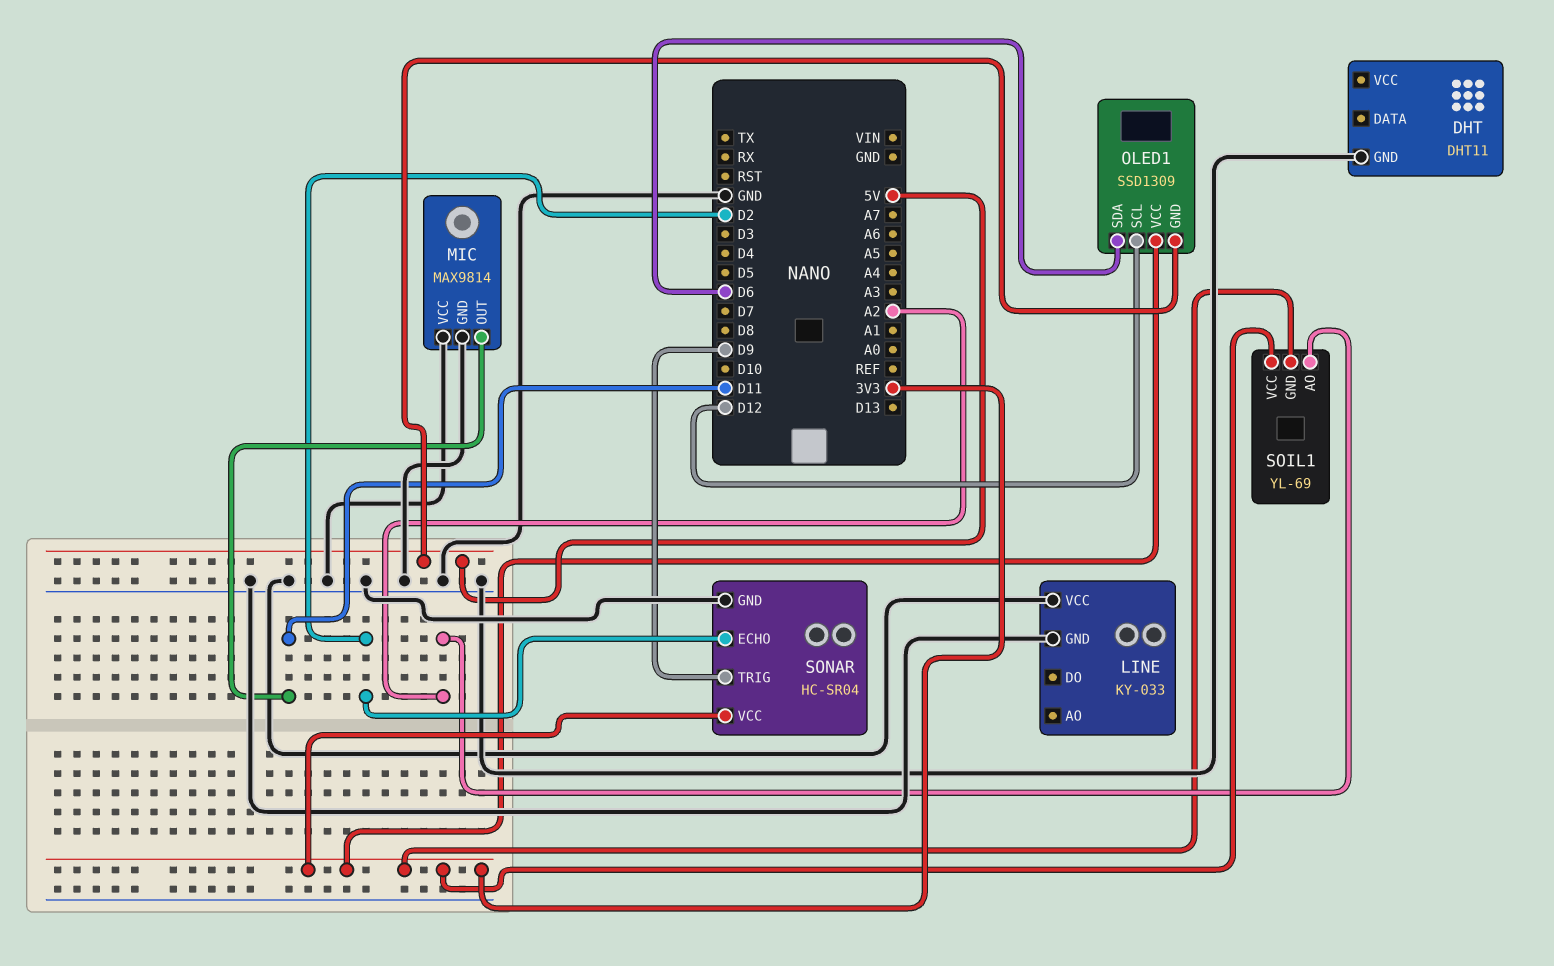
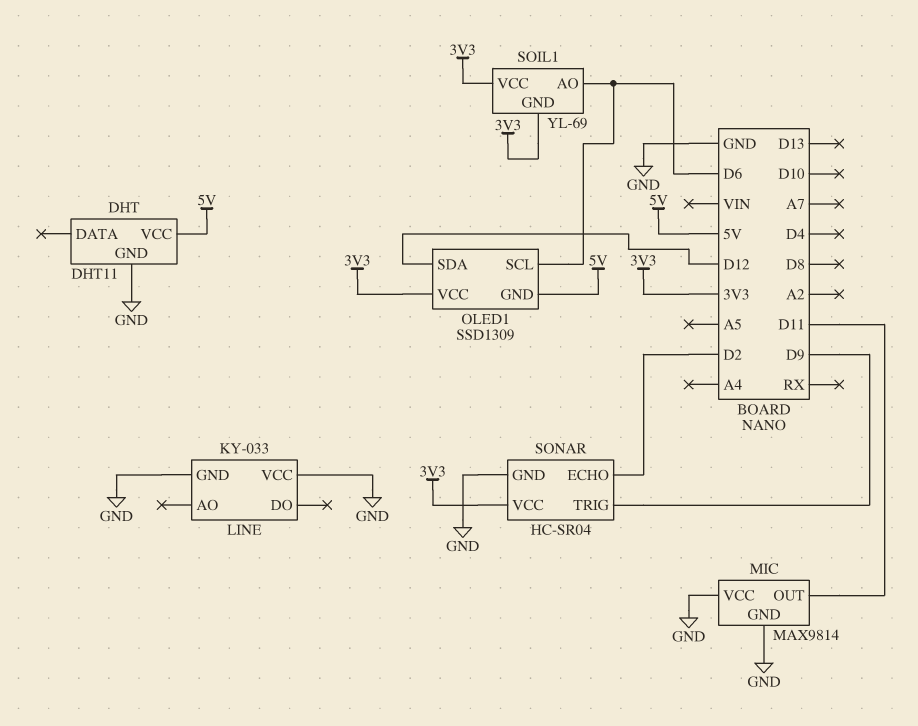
DHT pin VCC: none -> 5V
OLED1 pin SCL: D12 -> D6
OLED1 pin SDA: D6 -> D12
SOIL1 pin AO: A2 -> D6

